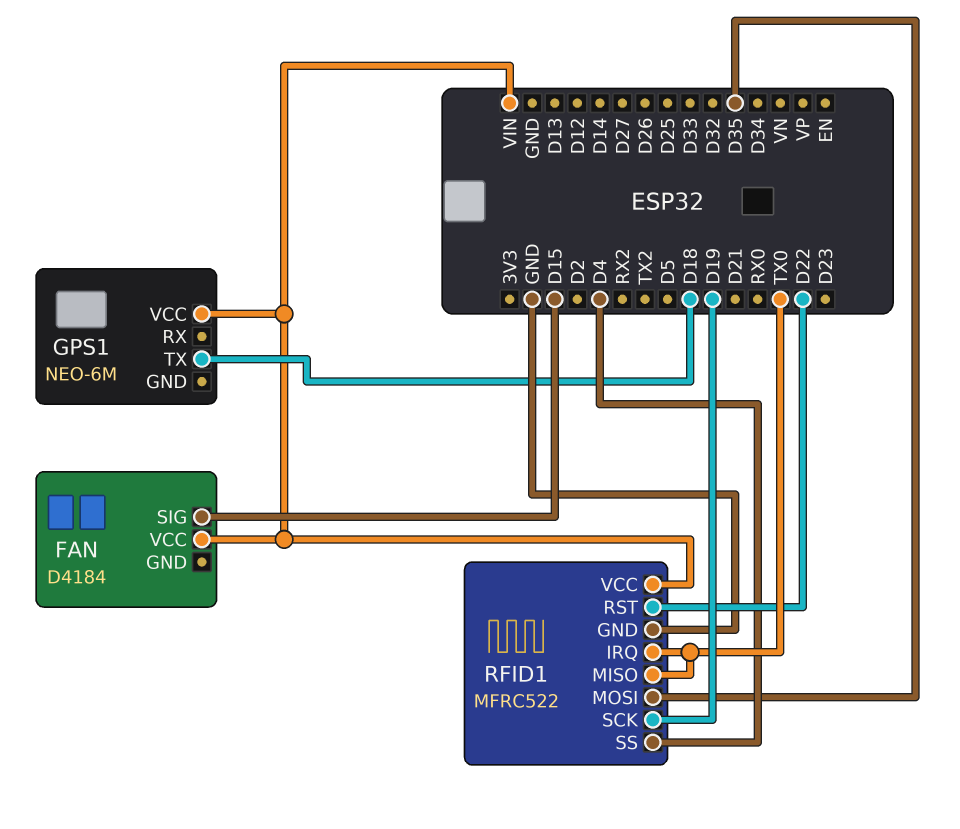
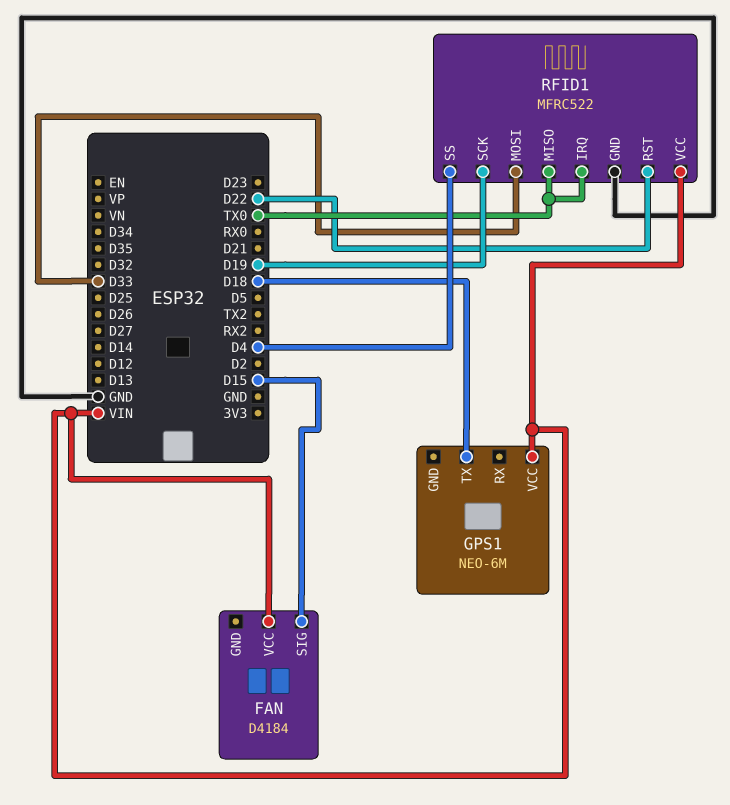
RFID1 pin MOSI: D35 -> D33

